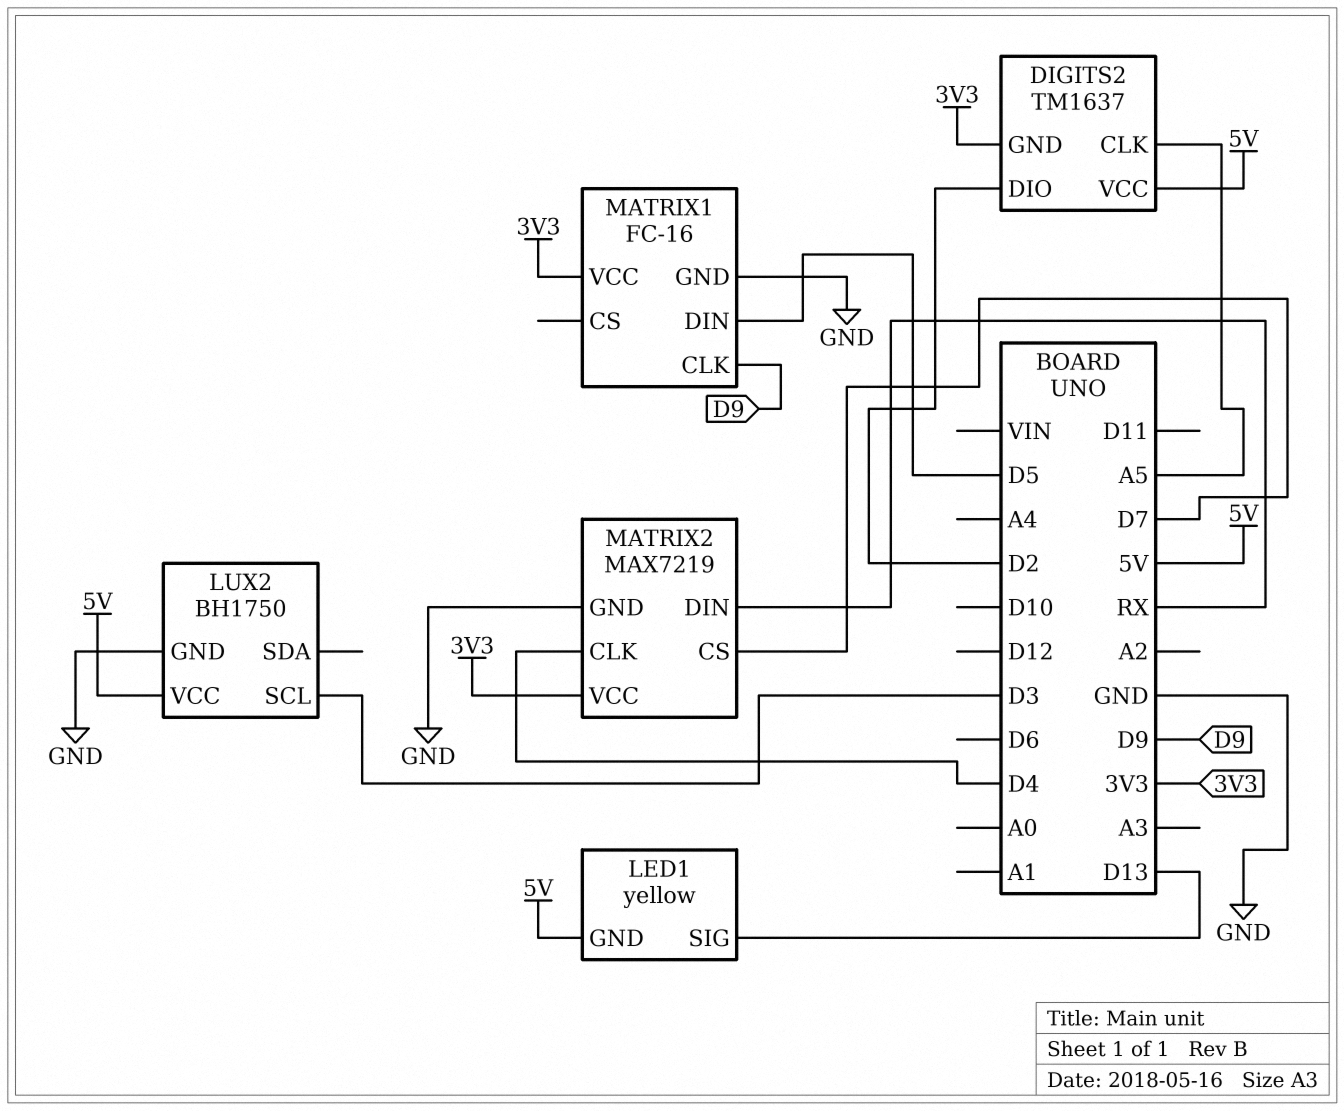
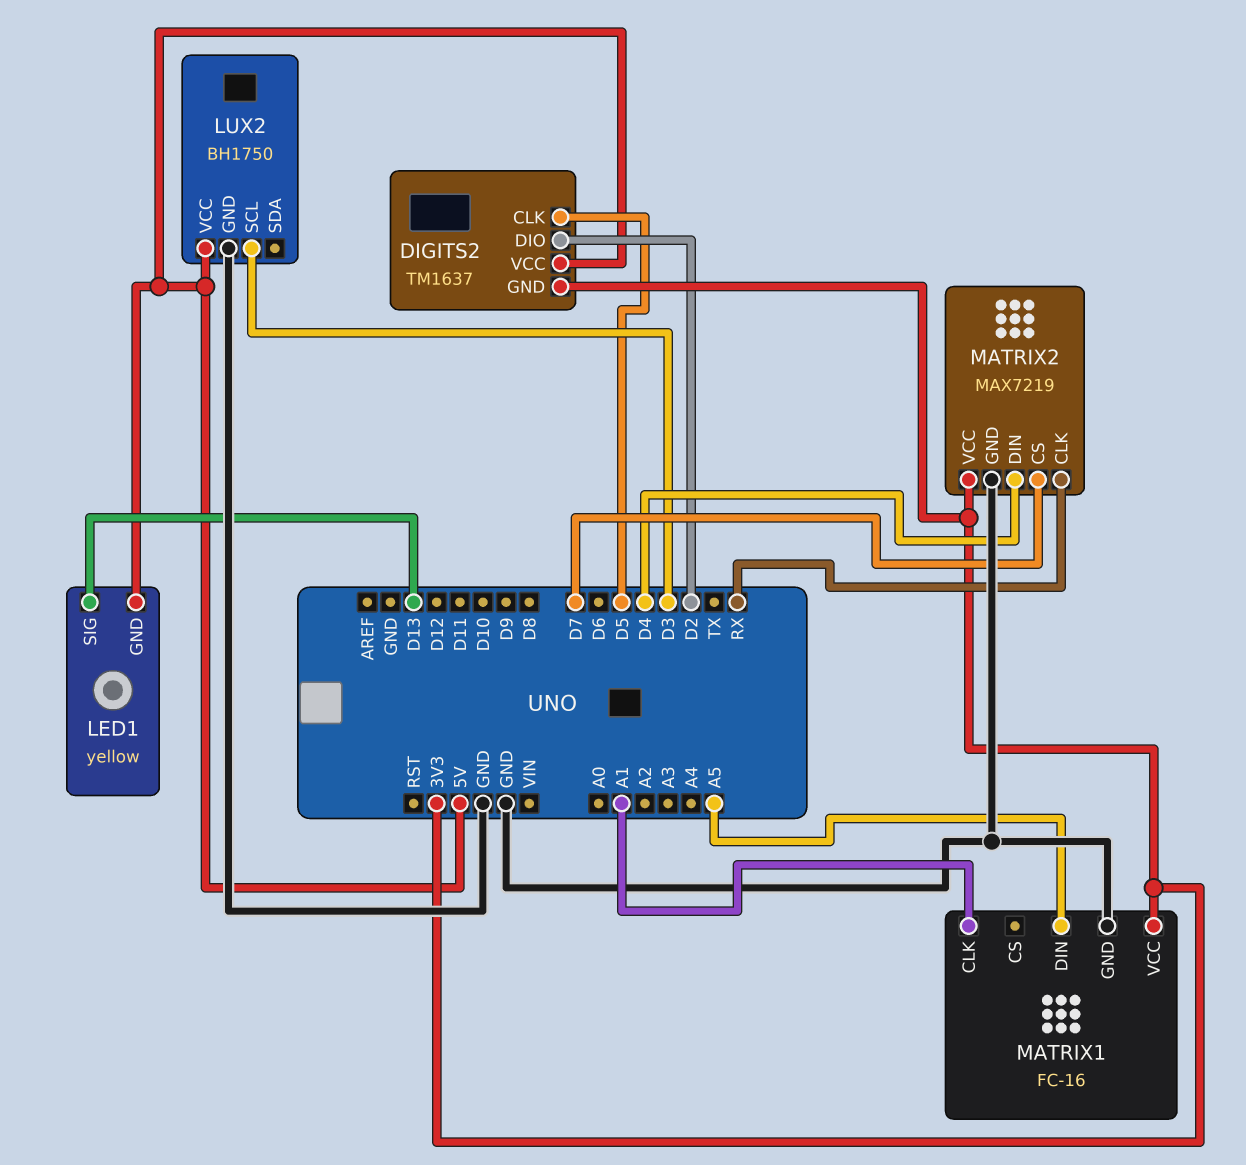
DIGITS2 pin CLK: A5 -> D5
MATRIX1 pin CLK: D9 -> A1
MATRIX1 pin DIN: D5 -> A5
MATRIX2 pin CLK: D4 -> RX
MATRIX2 pin DIN: RX -> D4

